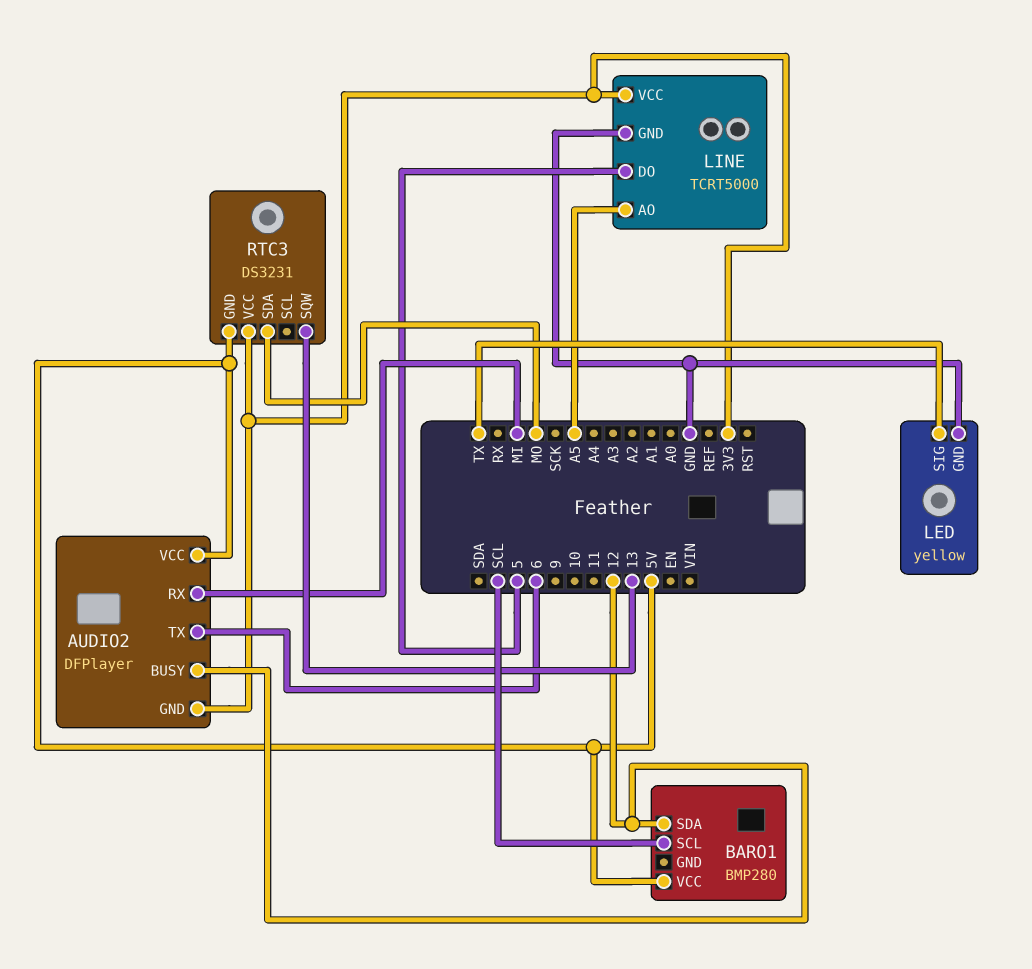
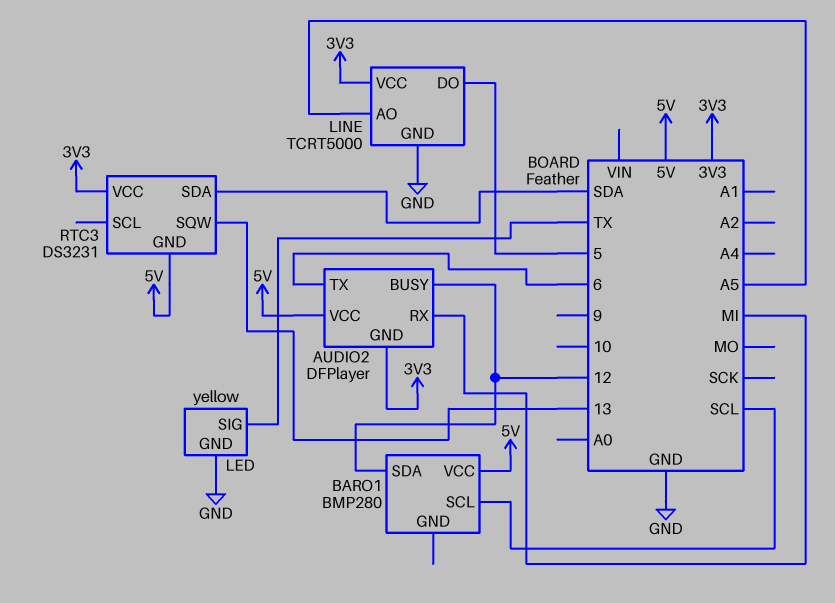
RTC3 pin SDA: MO -> SDA

